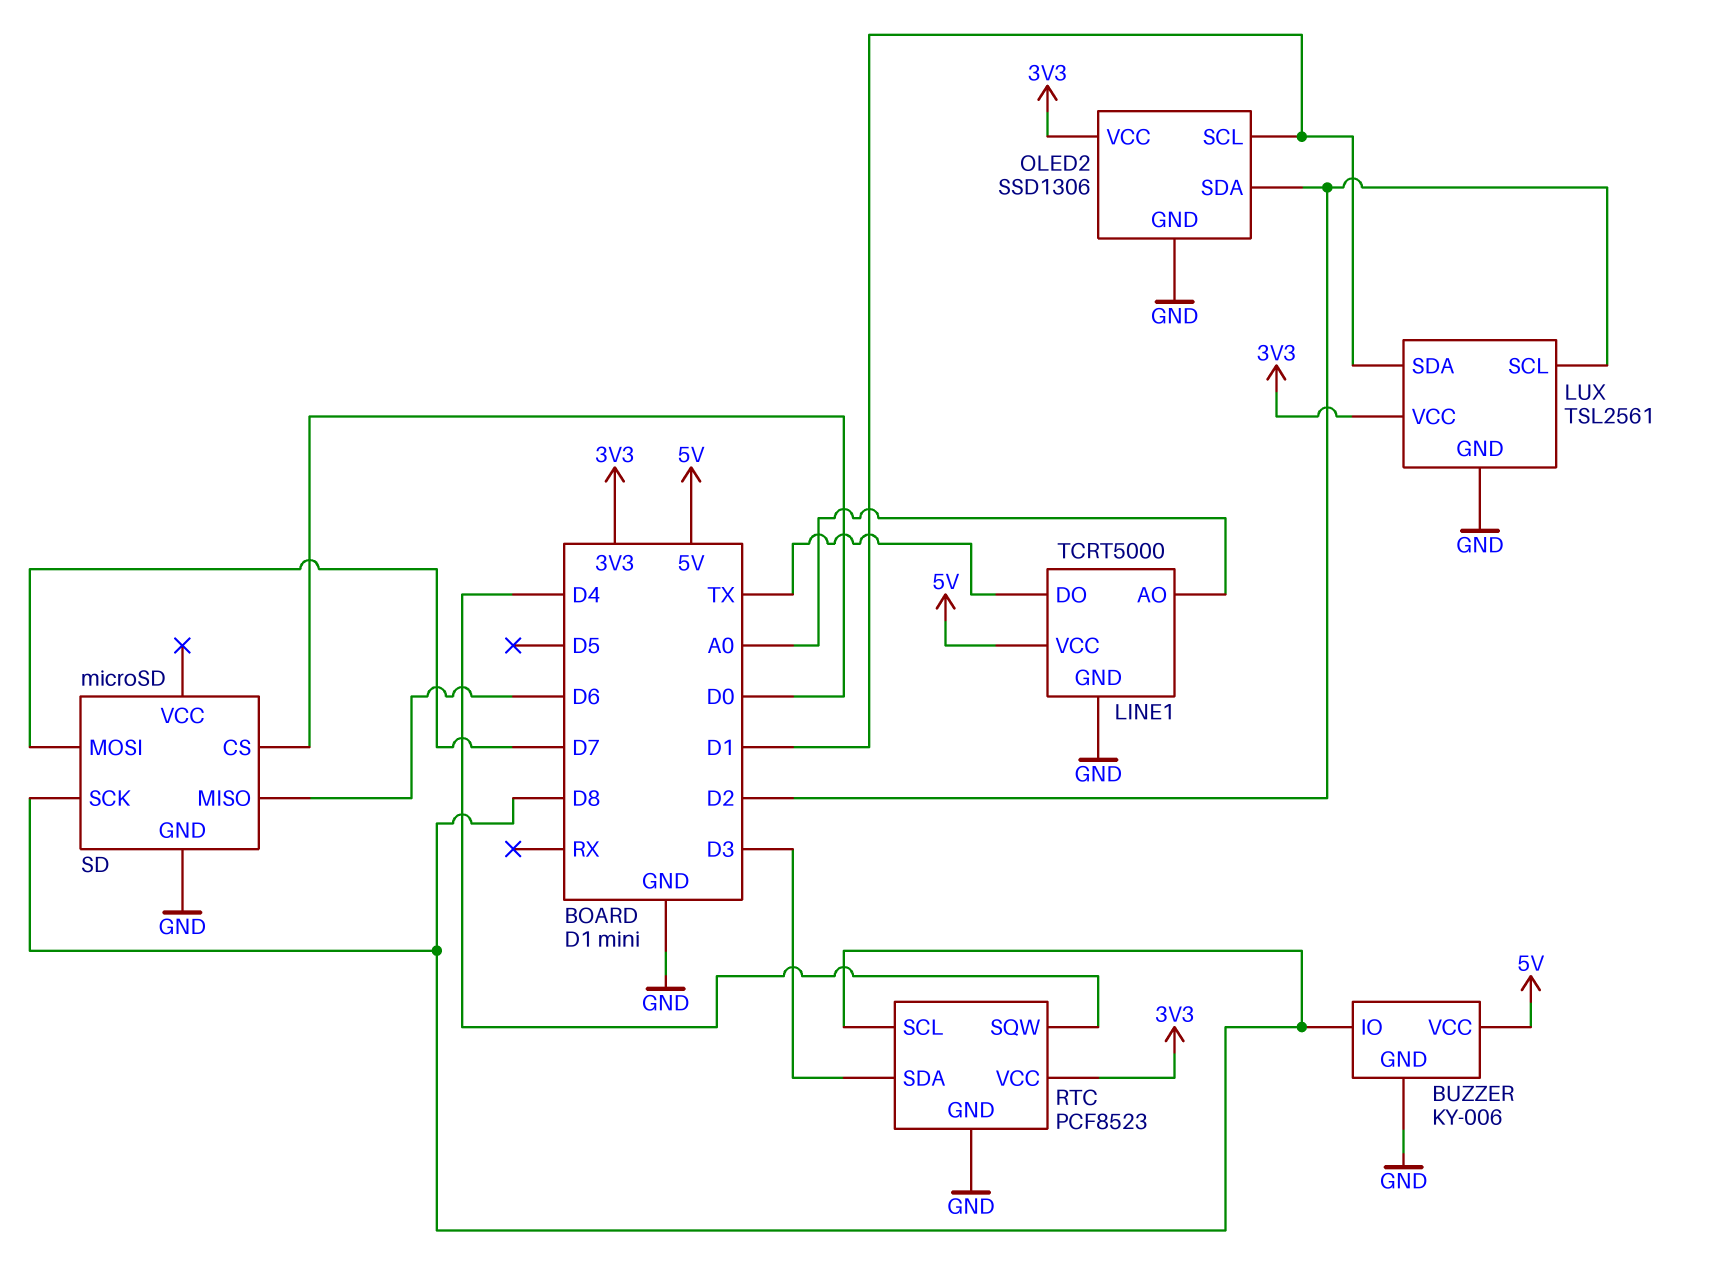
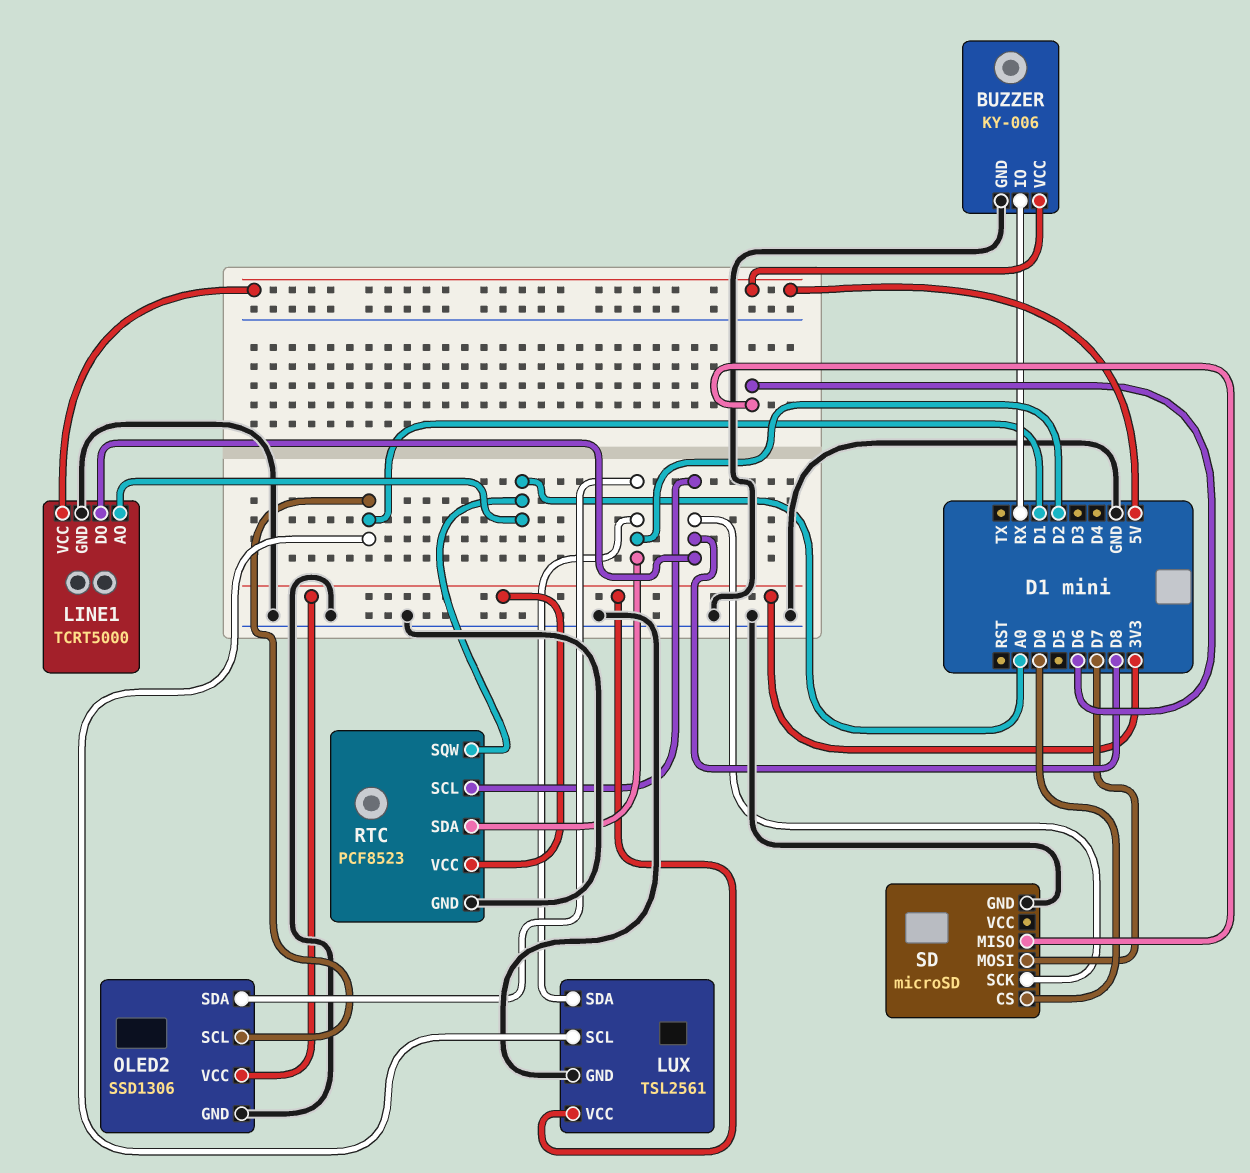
BUZZER pin IO: D8 -> RX
LINE1 pin DO: TX -> D8
LUX pin SCL: D2 -> D1
LUX pin SDA: D1 -> D2
RTC pin SDA: D3 -> D2
RTC pin SQW: D4 -> A0

